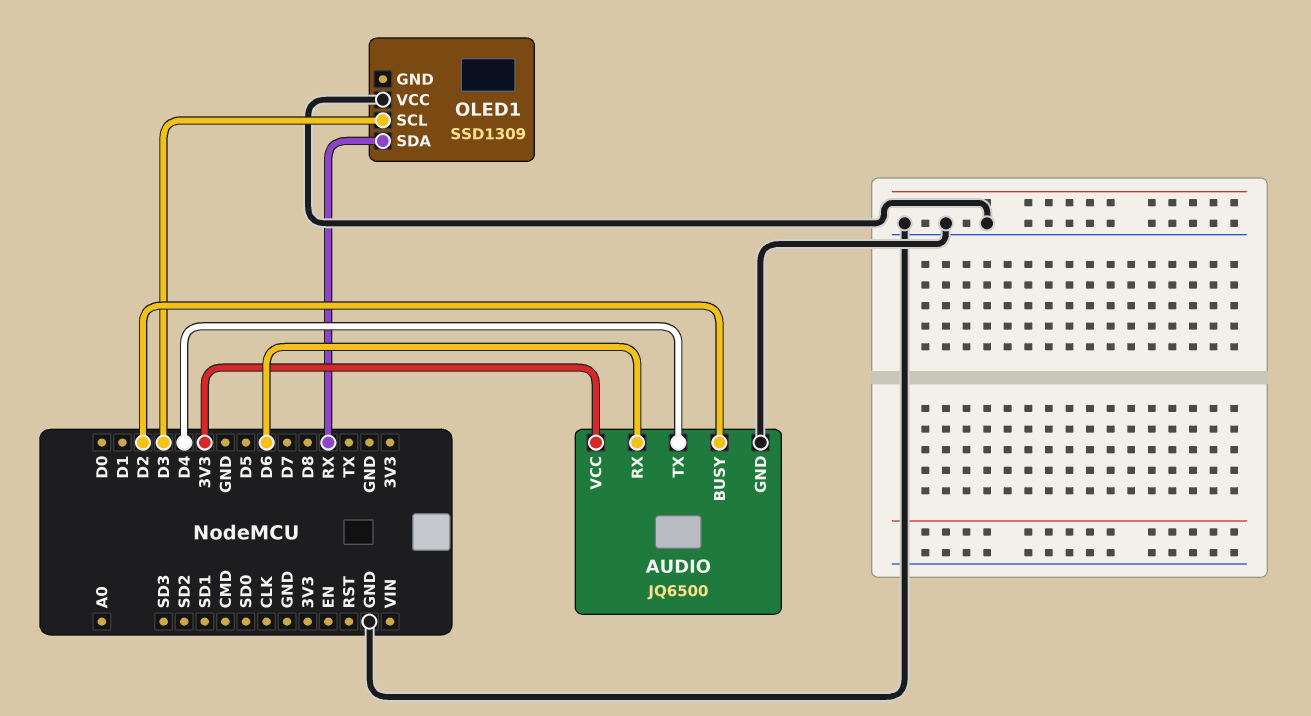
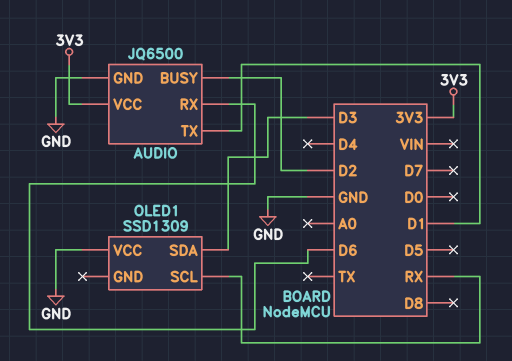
AUDIO pin TX: D4 -> D1
OLED1 pin SCL: D3 -> RX
OLED1 pin SDA: RX -> D3

